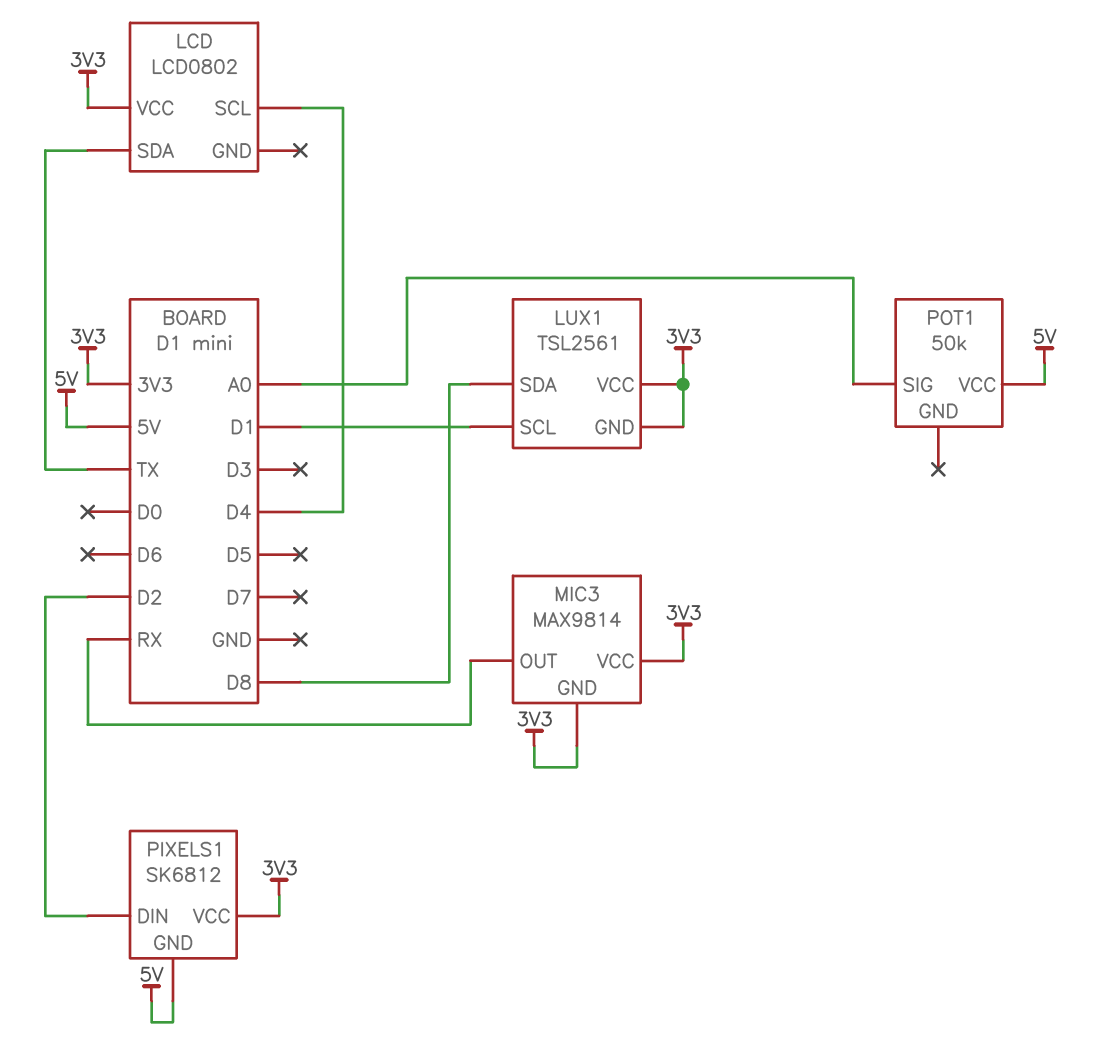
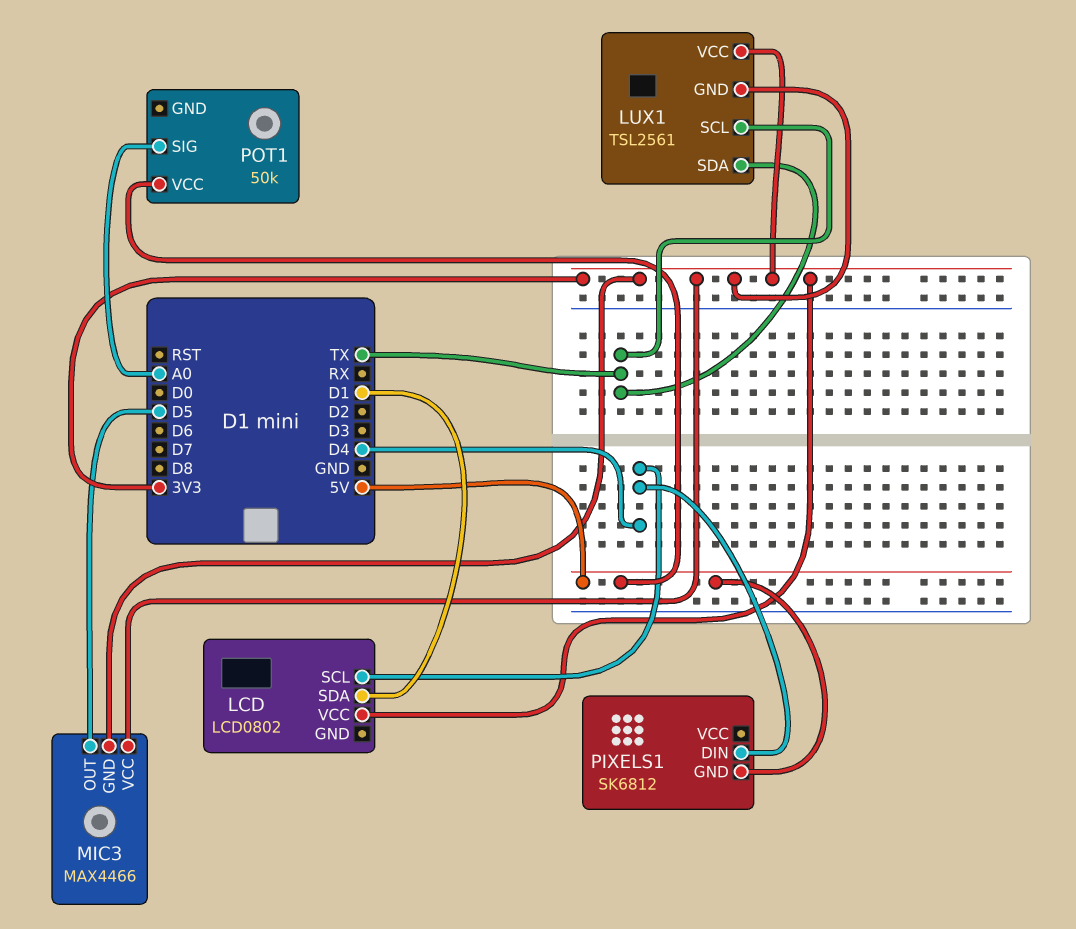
LCD pin SDA: TX -> D1
LUX1 pin SCL: D1 -> TX
LUX1 pin SDA: D8 -> TX
MIC3: MAX9814 -> MAX4466
MIC3 pin OUT: RX -> D5
PIXELS1 pin DIN: D2 -> D4
PIXELS1 pin VCC: 3V3 -> none

